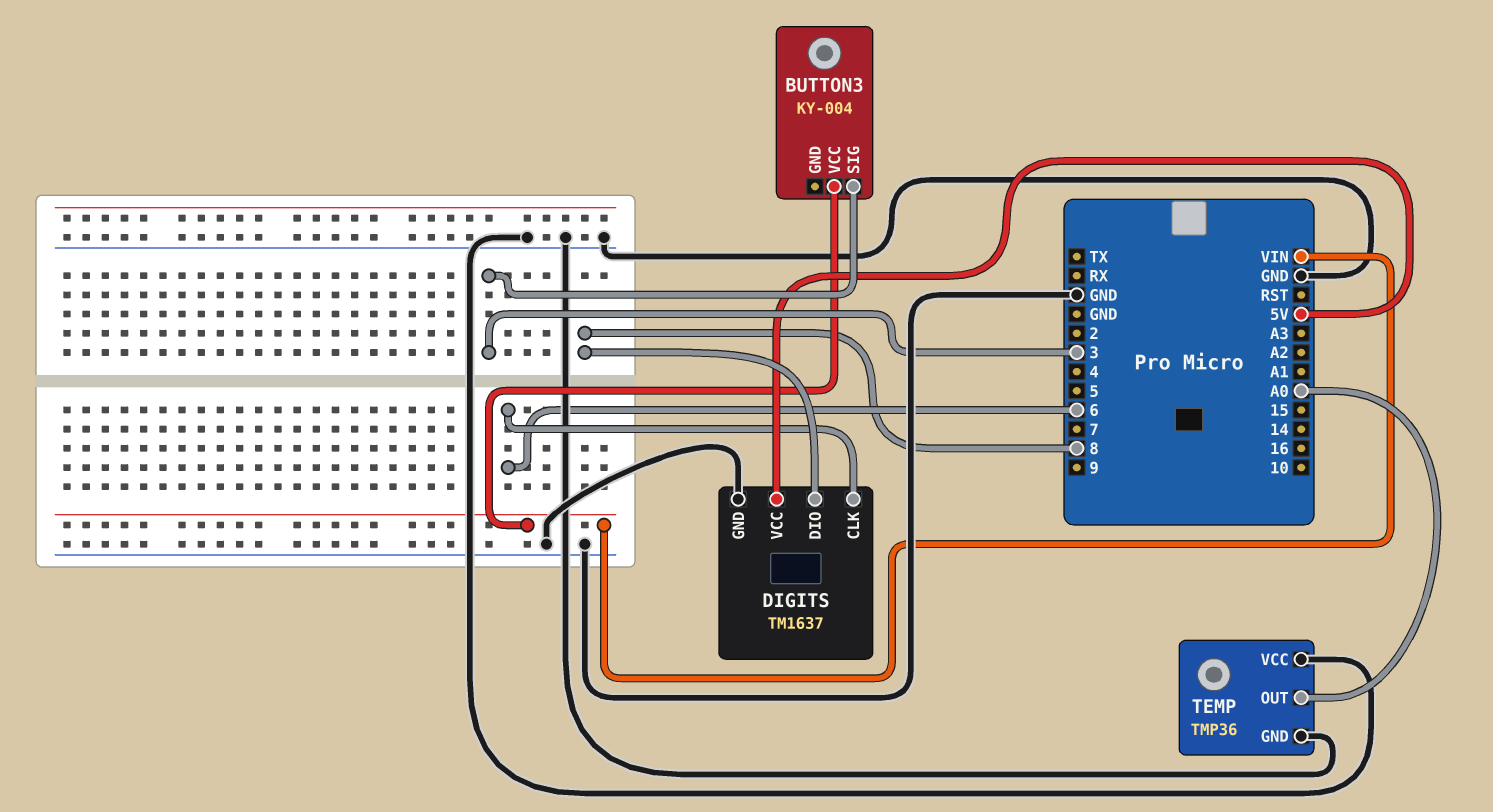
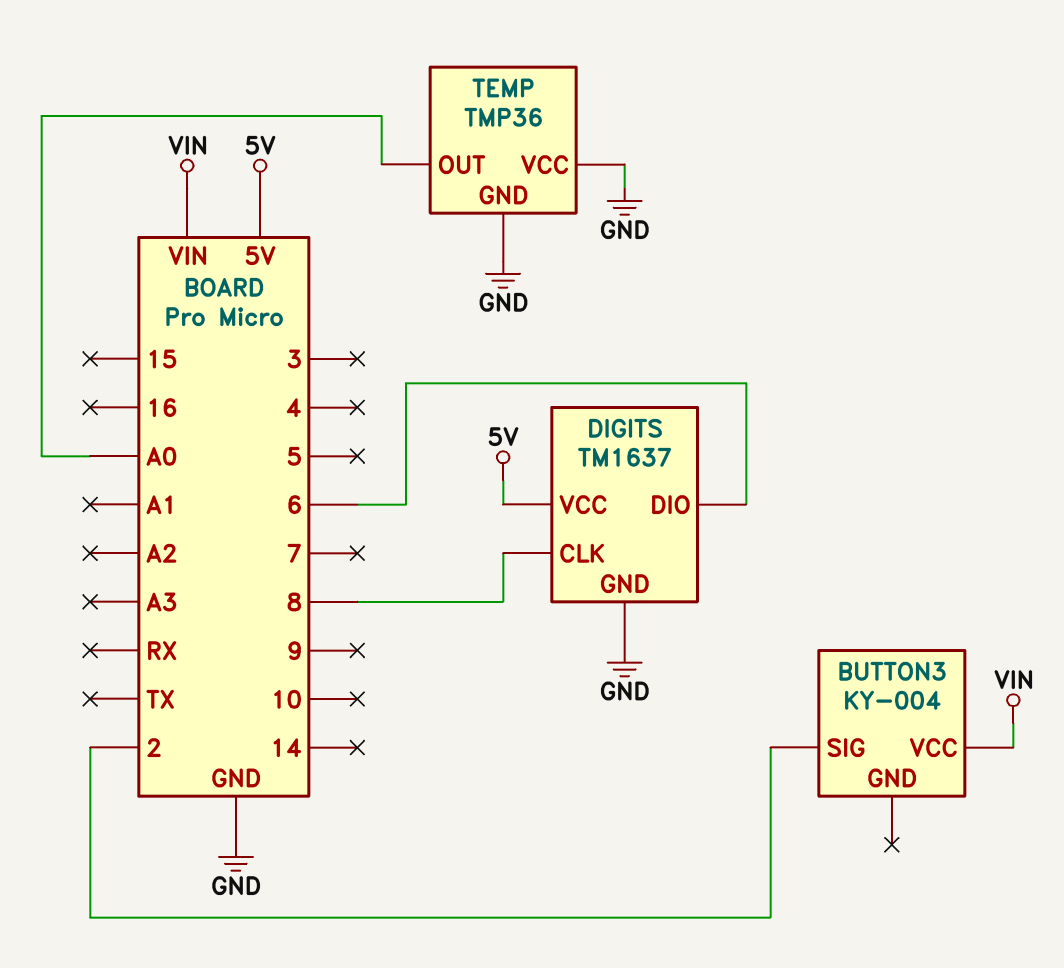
BUTTON3 pin SIG: 3 -> 2
DIGITS pin CLK: 6 -> 8
DIGITS pin DIO: 8 -> 6

